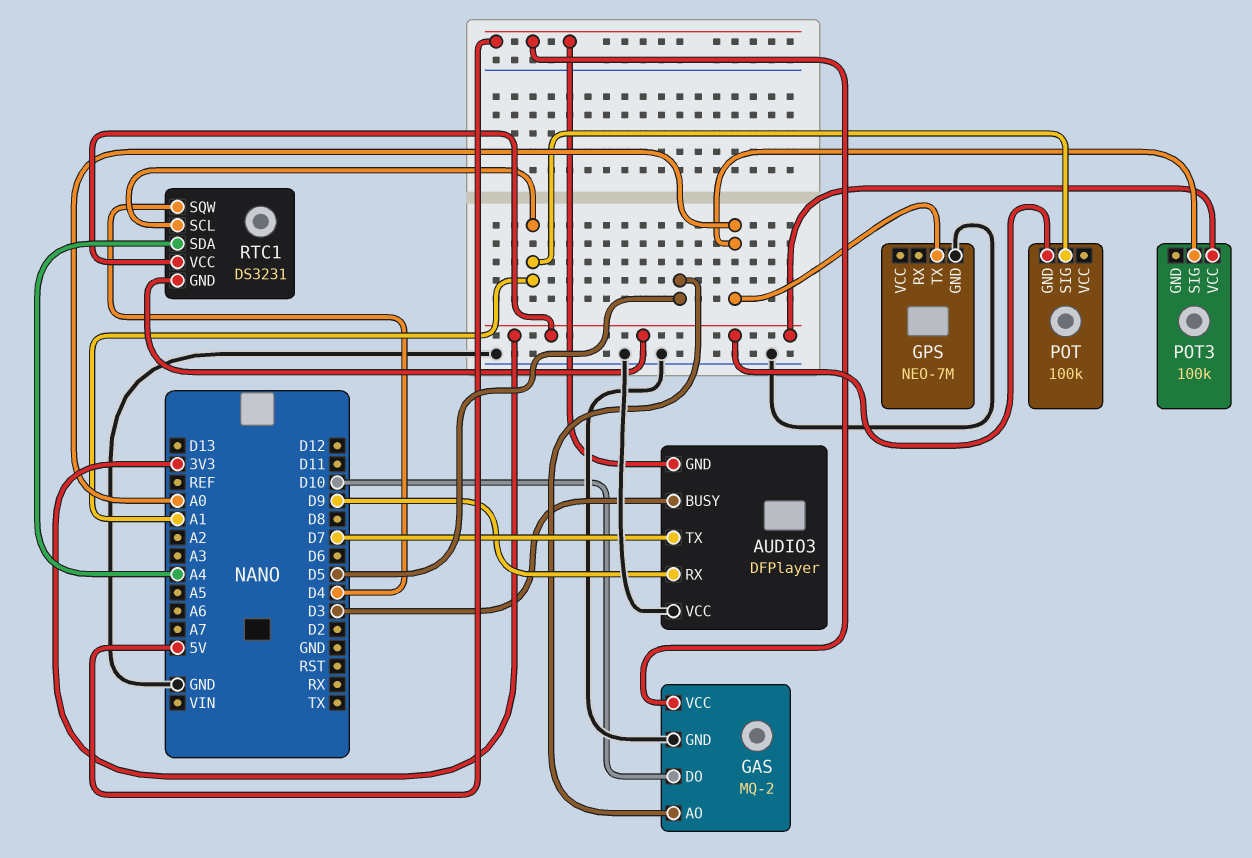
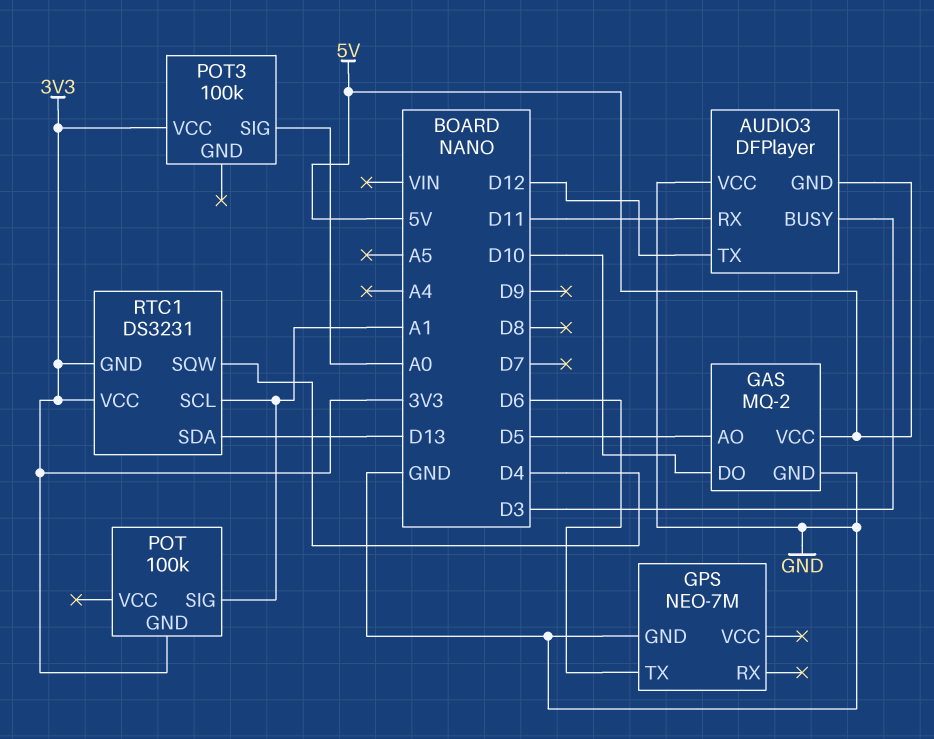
AUDIO3 pin RX: D9 -> D11
AUDIO3 pin TX: D7 -> D12
GPS pin TX: A0 -> D6
RTC1 pin SDA: A4 -> D13

